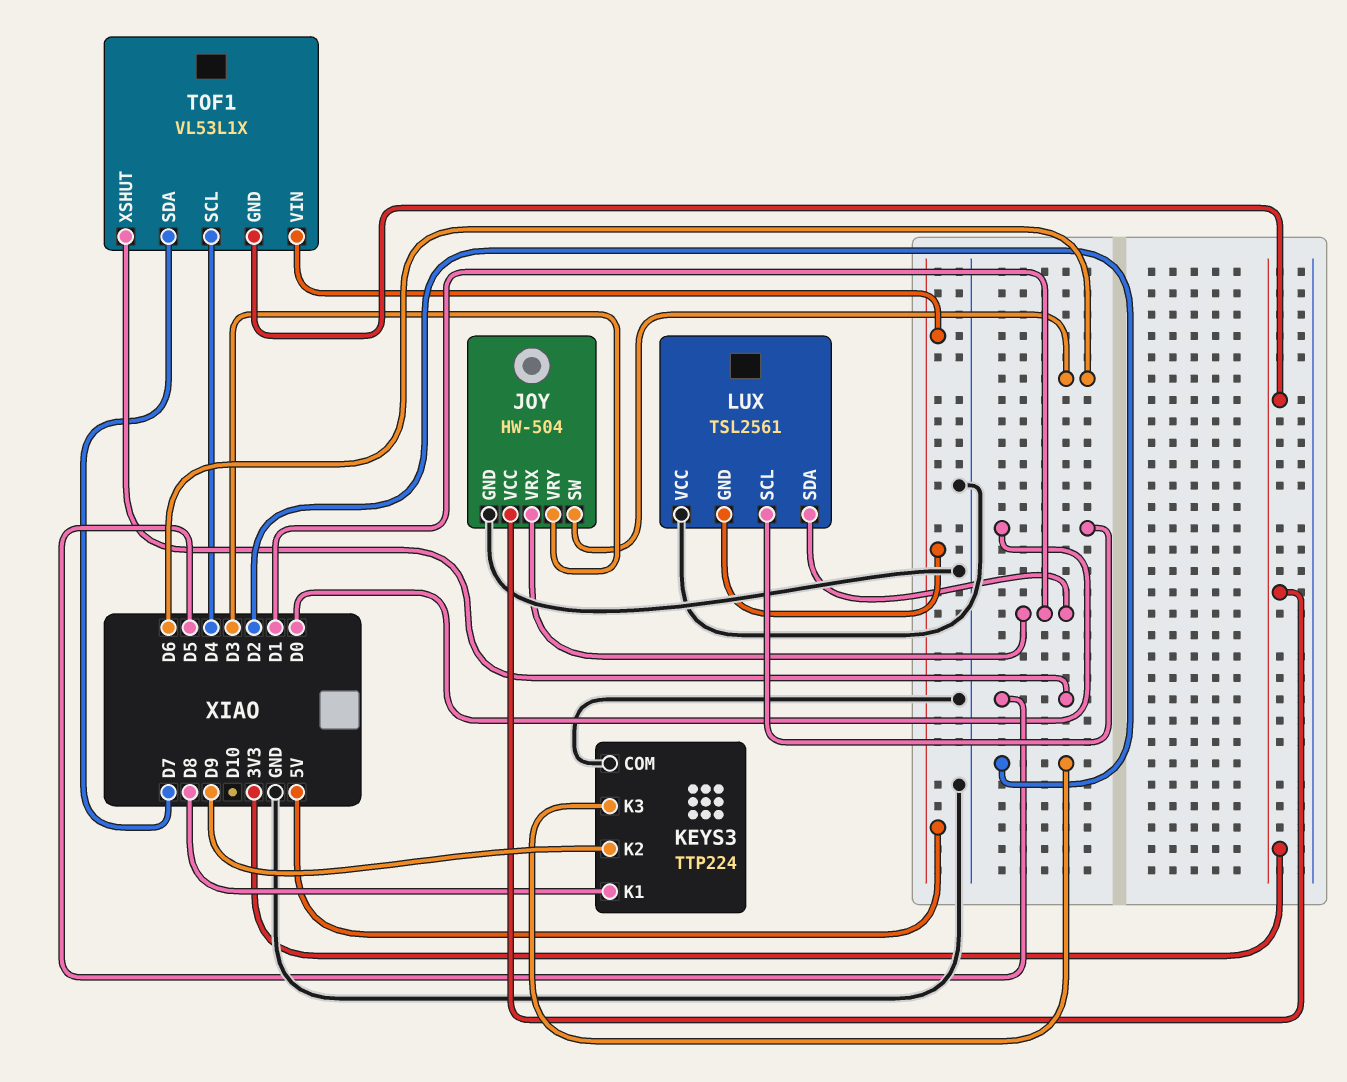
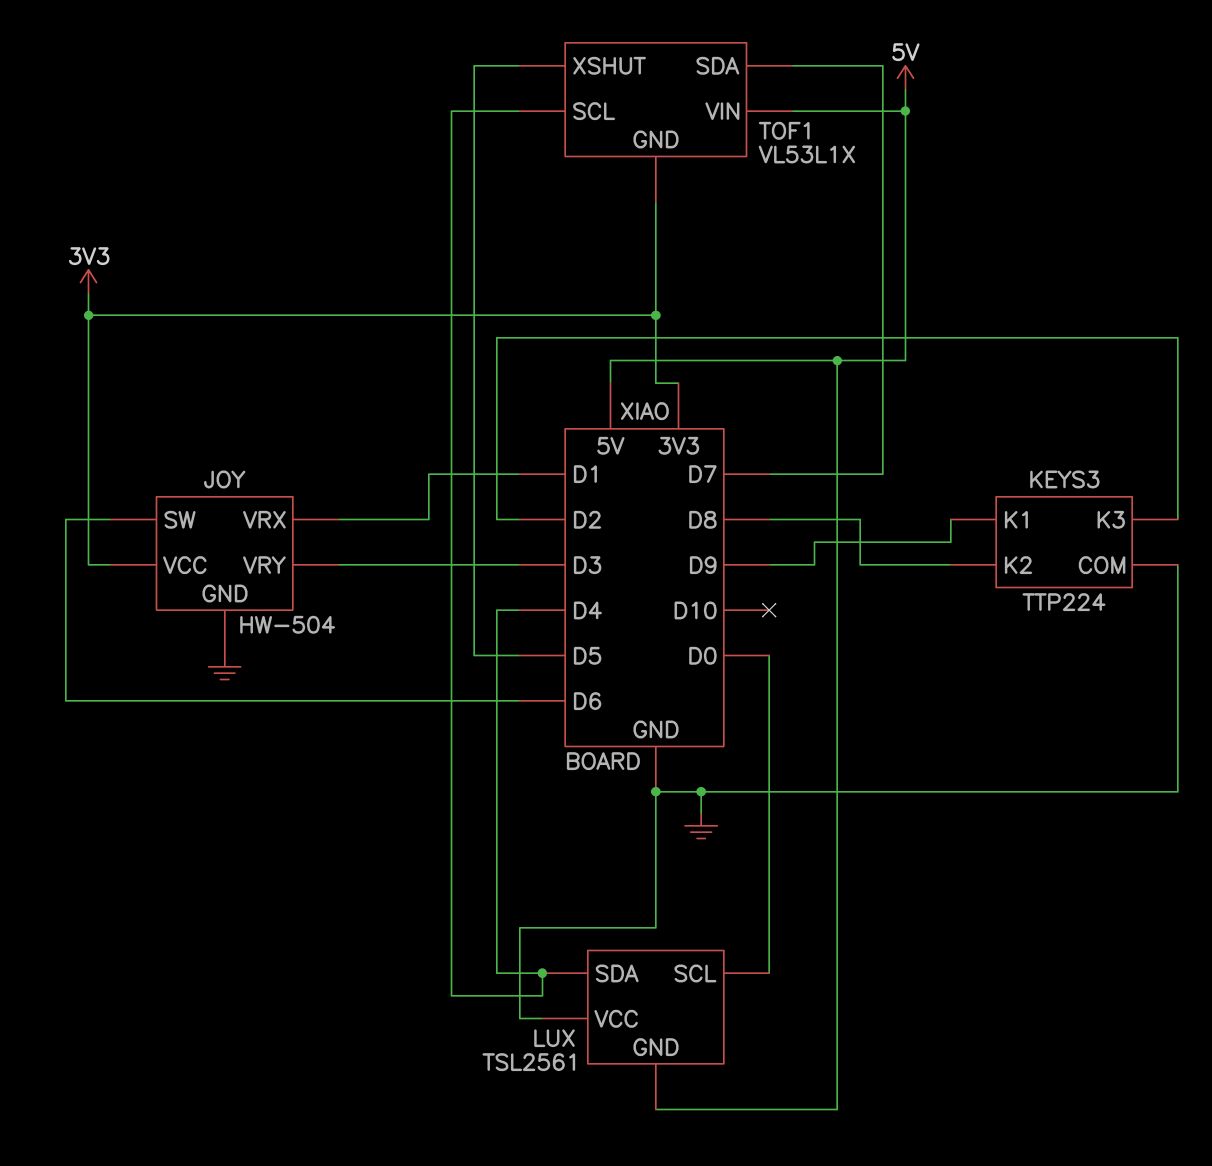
KEYS3 pin K1: D8 -> D9
KEYS3 pin K2: D9 -> D8
LUX pin SDA: D1 -> D4

